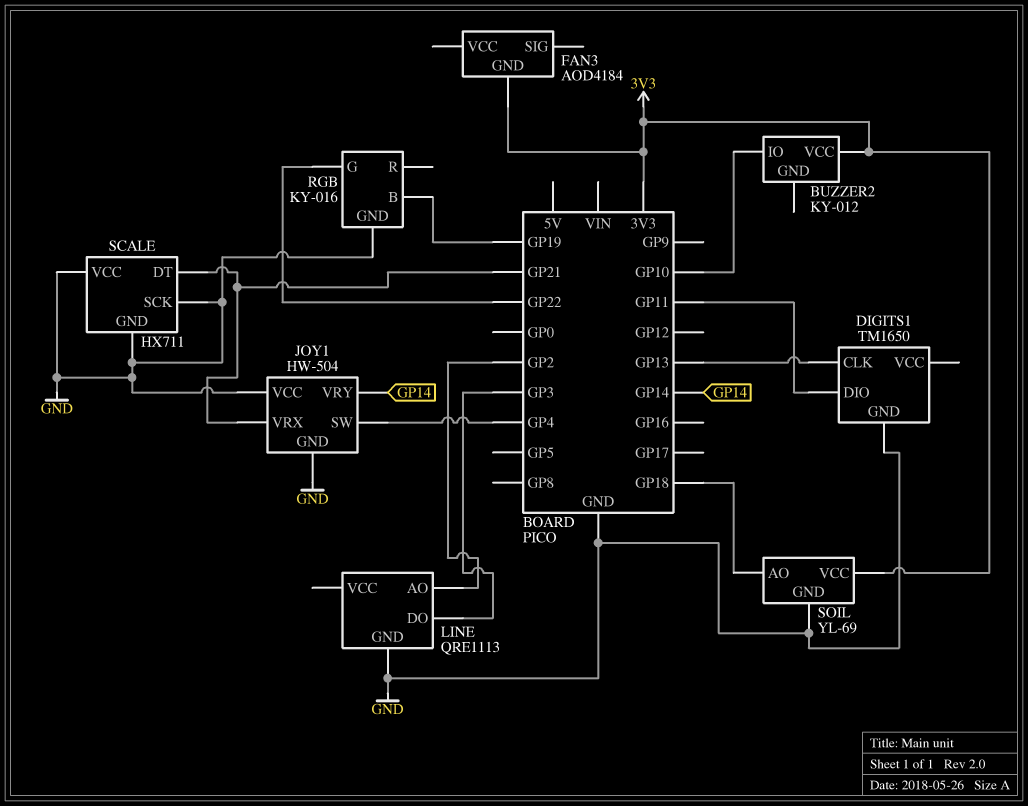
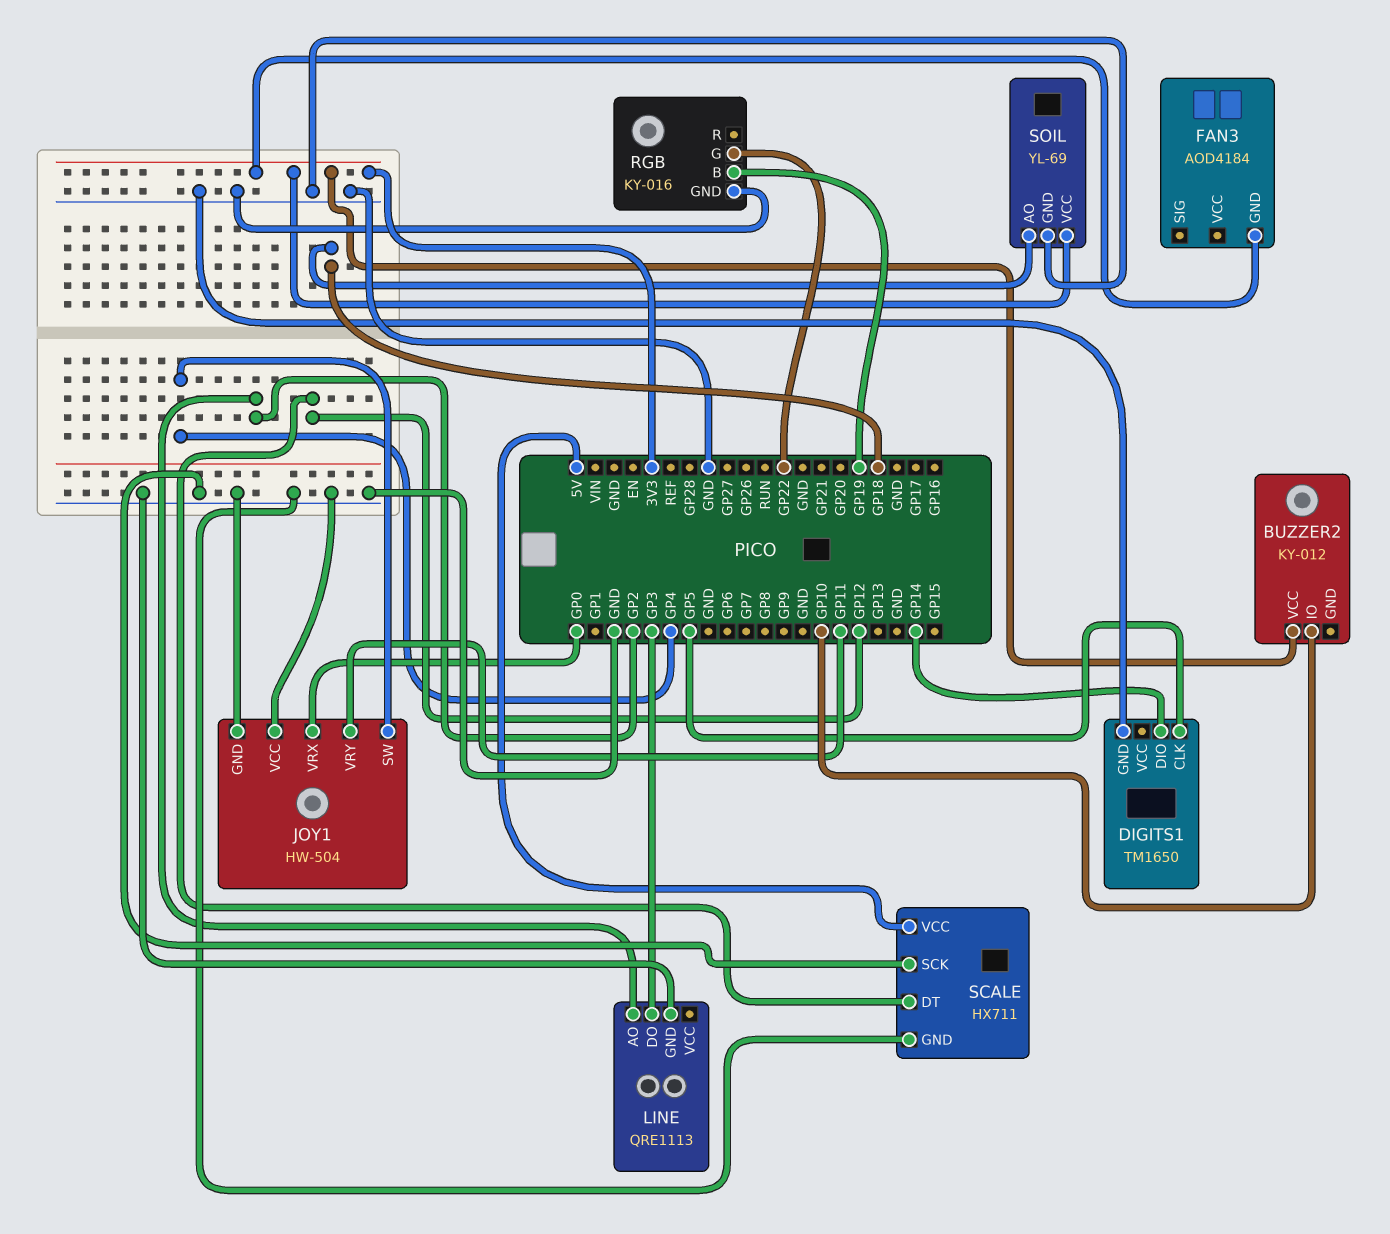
DIGITS1 pin CLK: GP13 -> GP5
DIGITS1 pin DIO: GP11 -> GP14
JOY1 pin VRX: GP21 -> GP0
JOY1 pin VRY: GP14 -> GP11
SCALE pin DT: GP21 -> GP12
SCALE pin VCC: GND -> 5V

